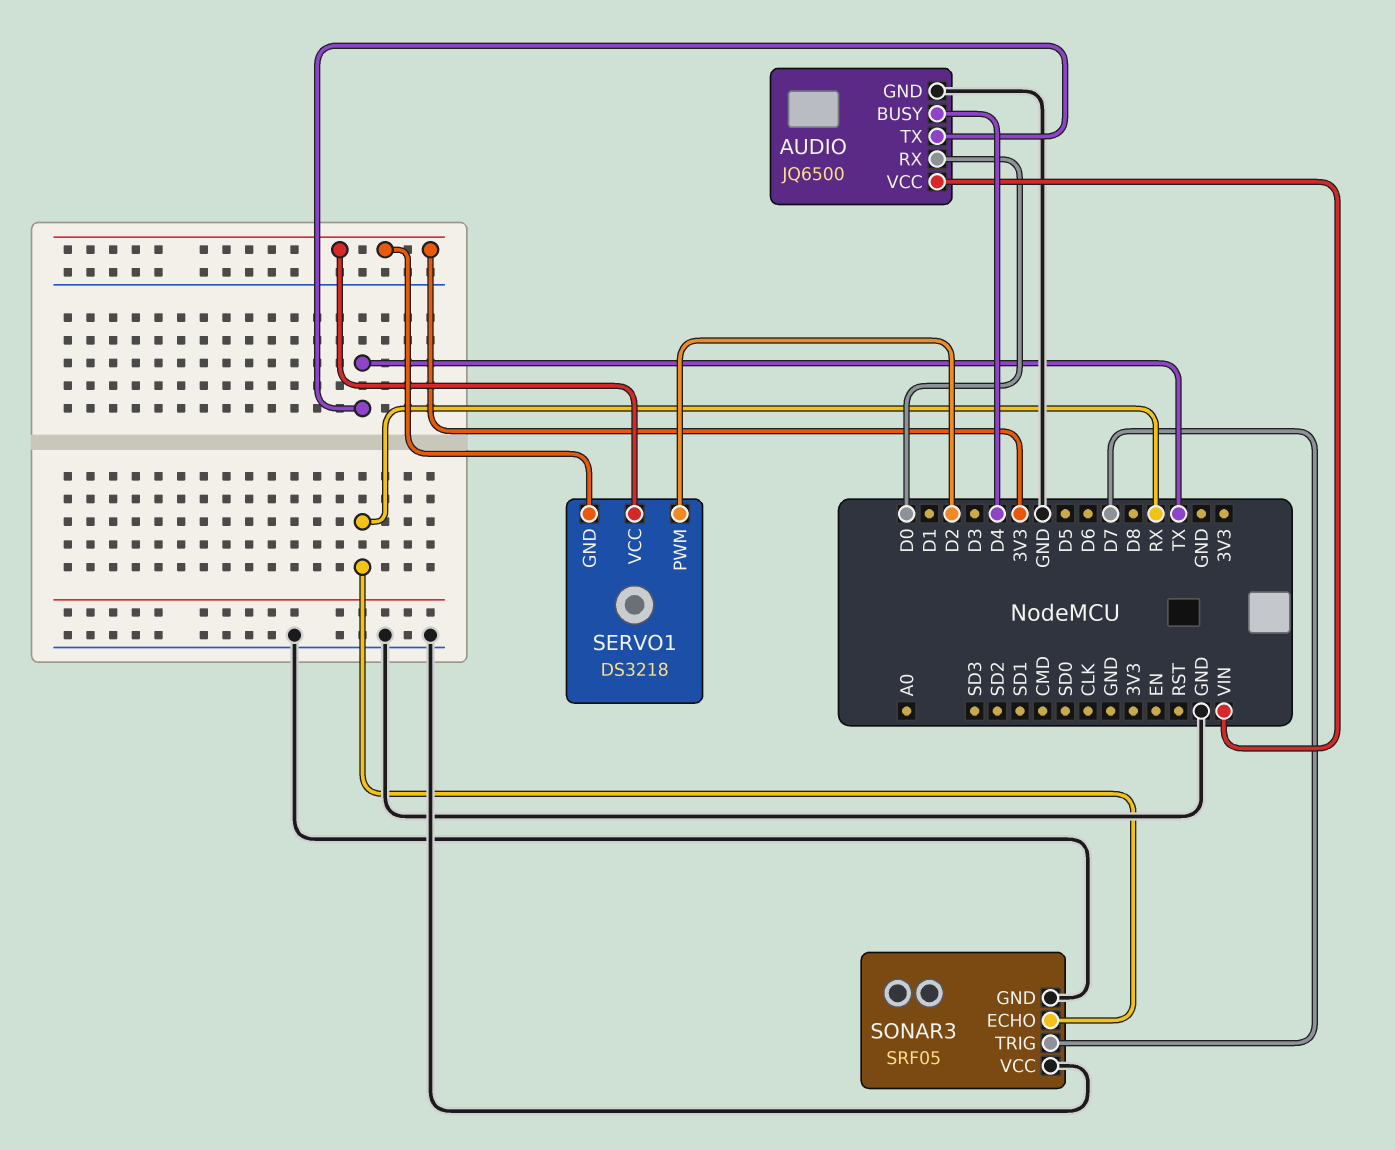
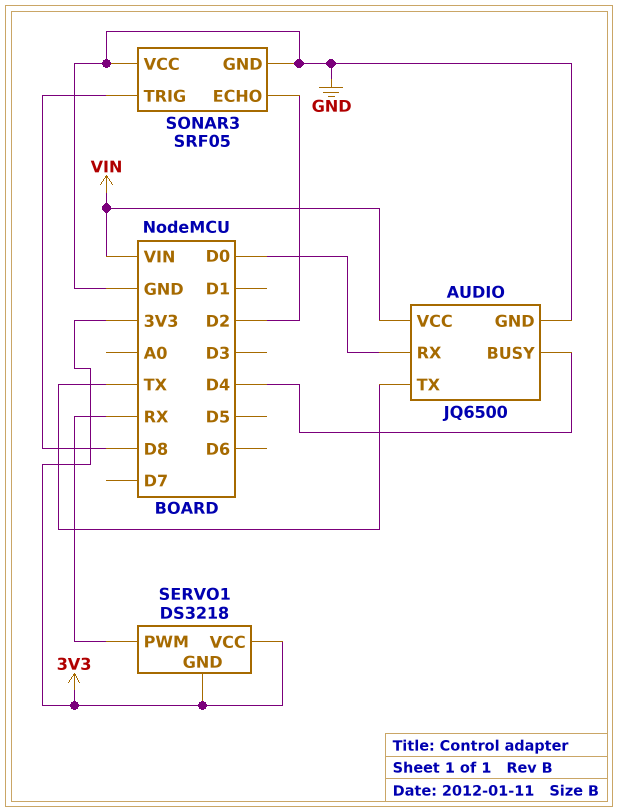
SERVO1 pin PWM: D2 -> RX
SONAR3 pin ECHO: RX -> D2
SONAR3 pin TRIG: D7 -> D8

